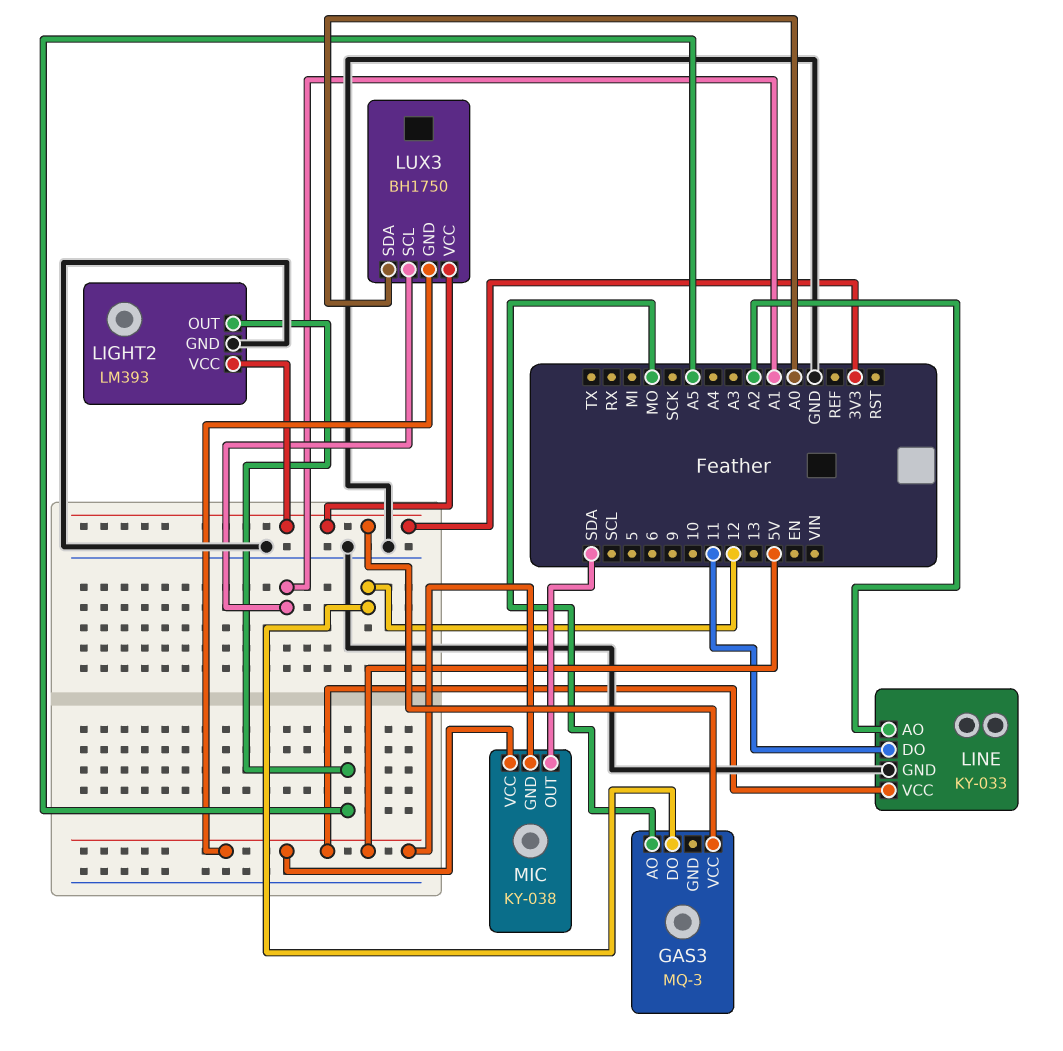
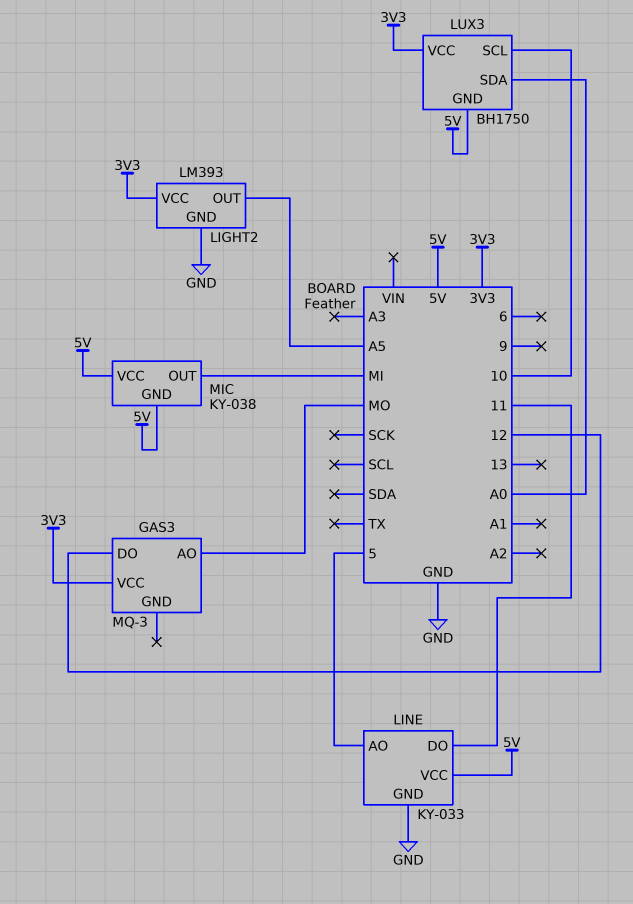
LINE pin AO: A2 -> 5
LUX3 pin SCL: A1 -> 10
MIC pin OUT: SDA -> MI

